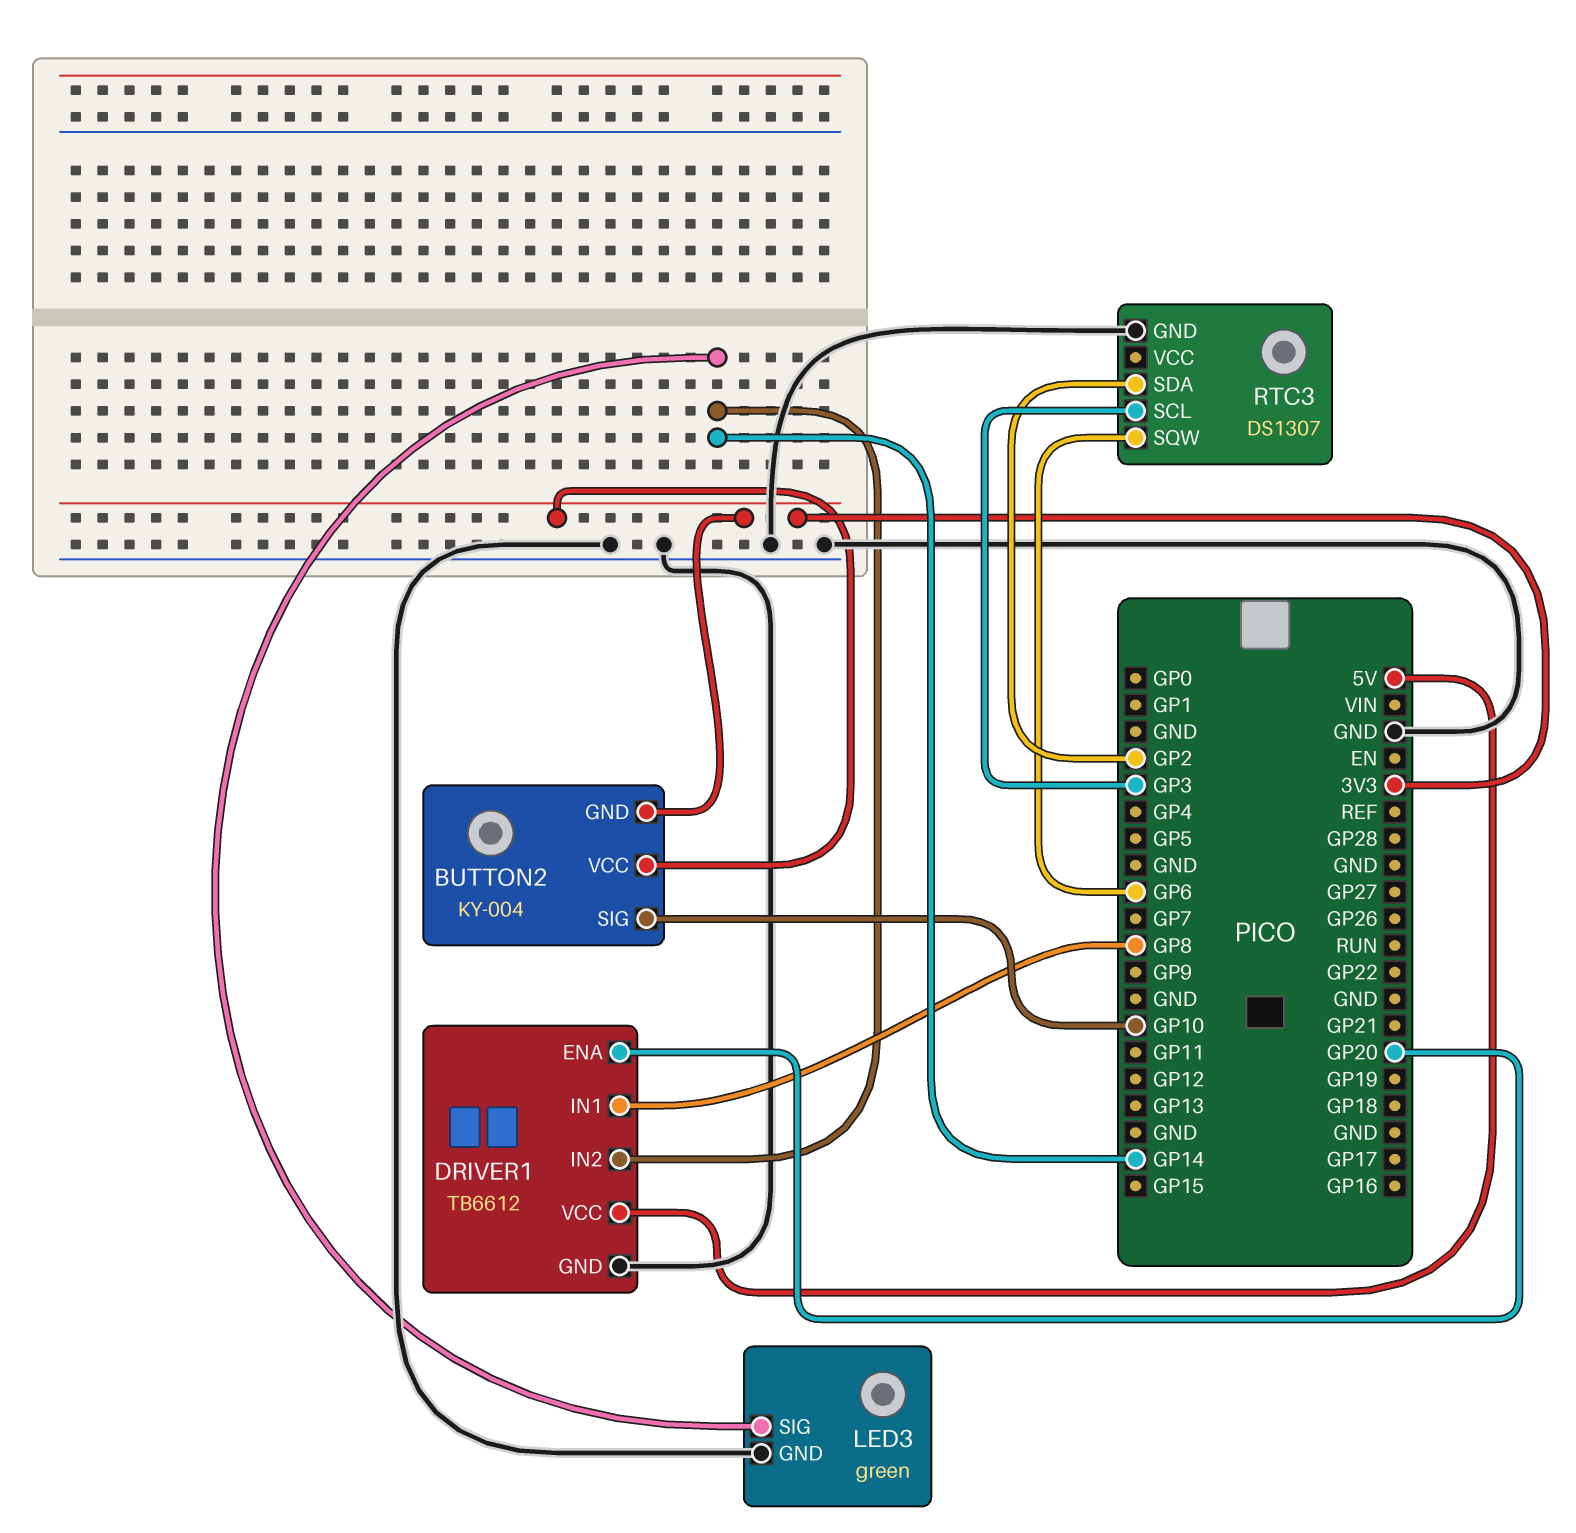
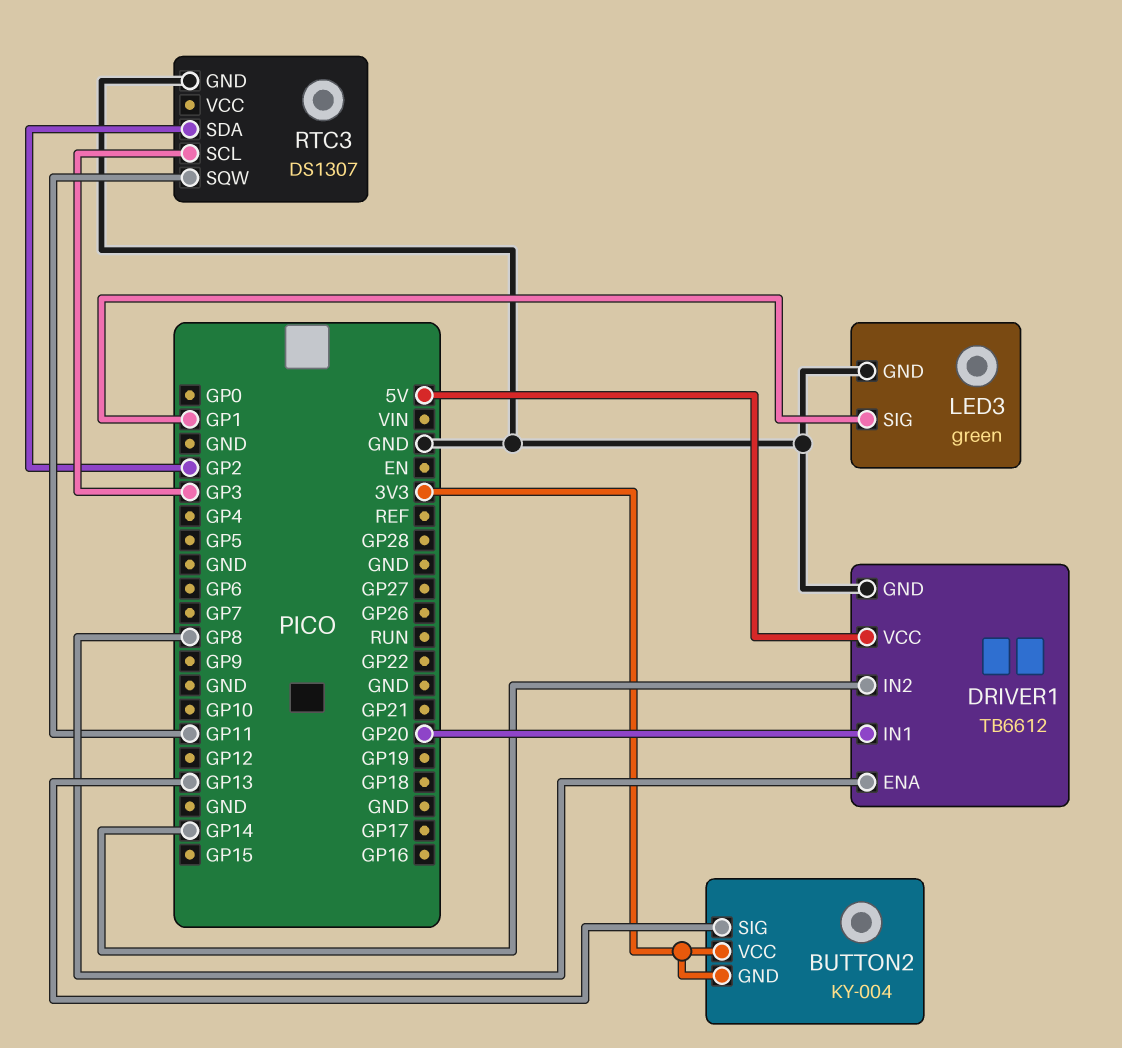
BUTTON2 pin SIG: GP10 -> GP13
DRIVER1 pin ENA: GP20 -> GP8
DRIVER1 pin IN1: GP8 -> GP20
LED3 pin SIG: GP14 -> GP1
RTC3 pin SQW: GP6 -> GP11

